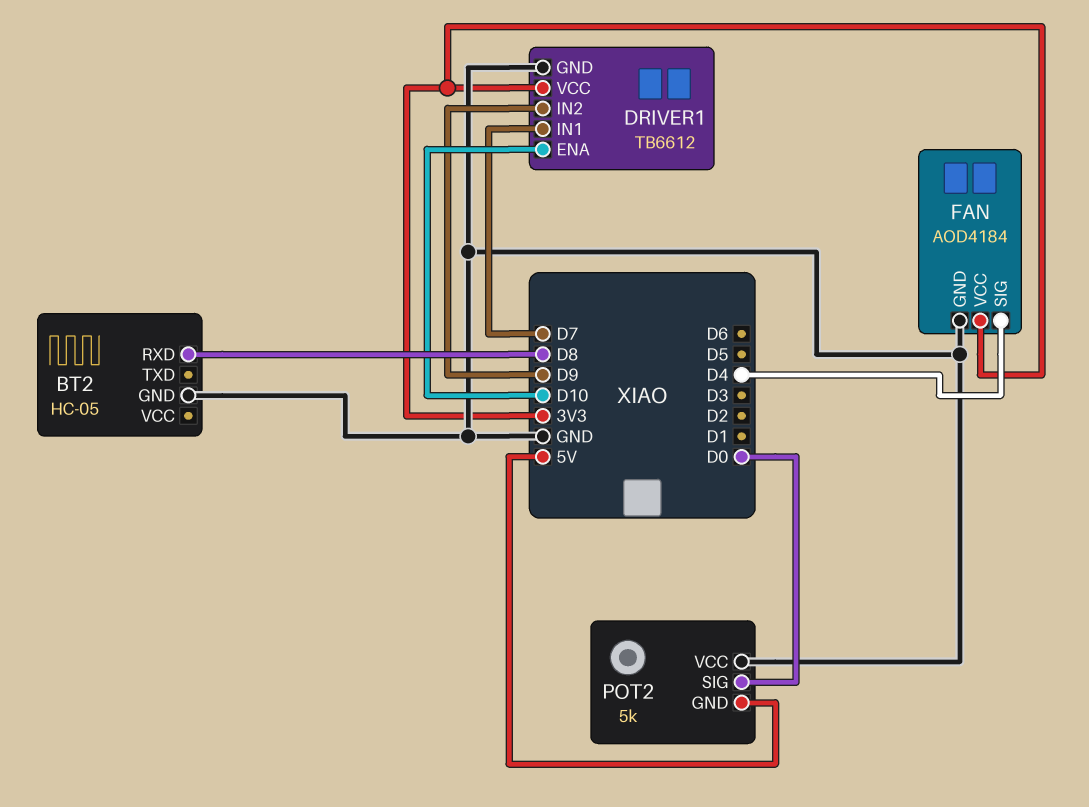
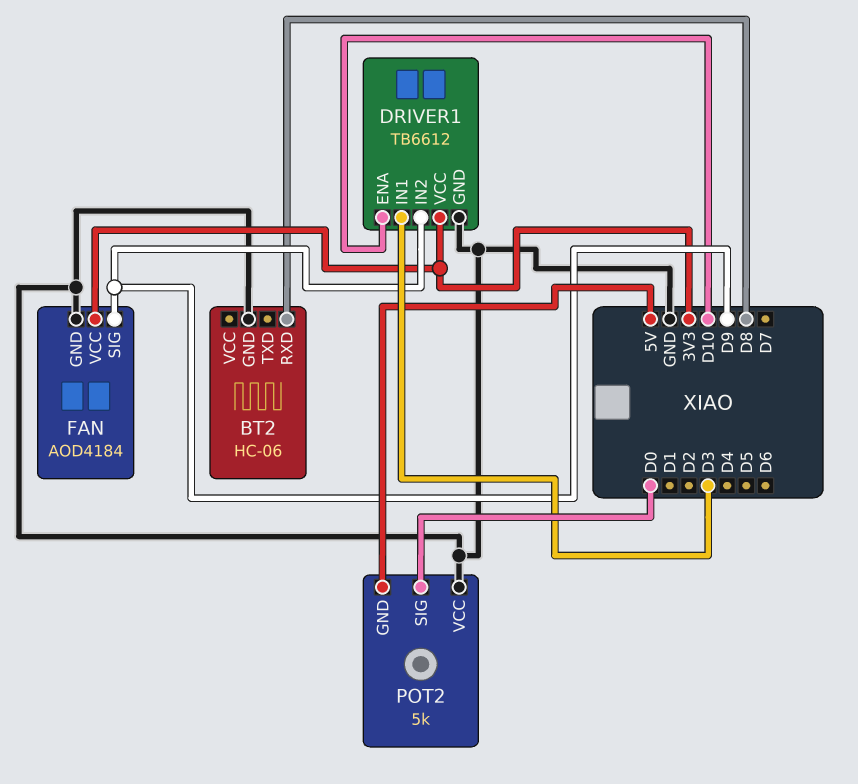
BT2: HC-05 -> HC-06
DRIVER1 pin IN1: D7 -> D3
FAN pin SIG: D4 -> D9

